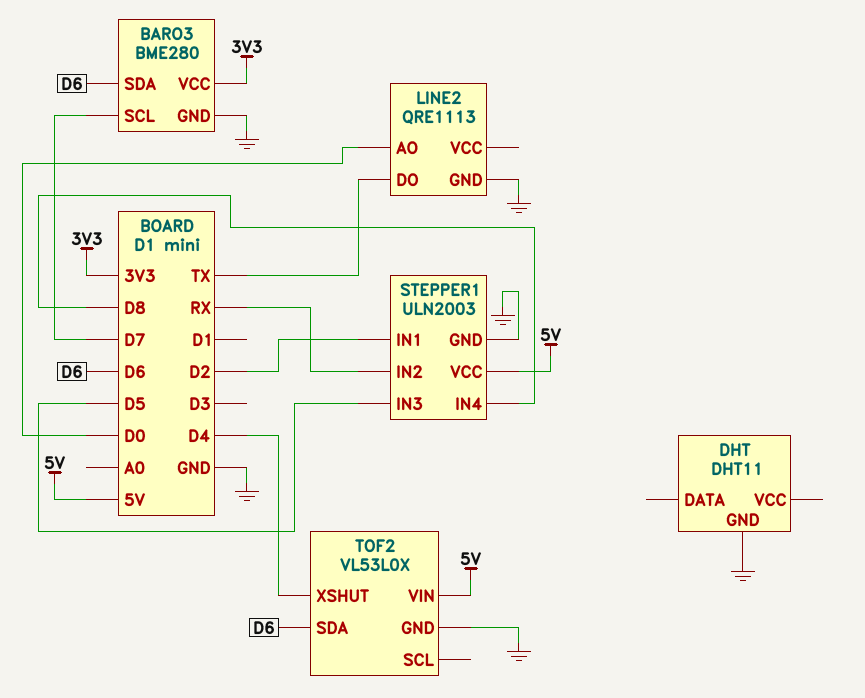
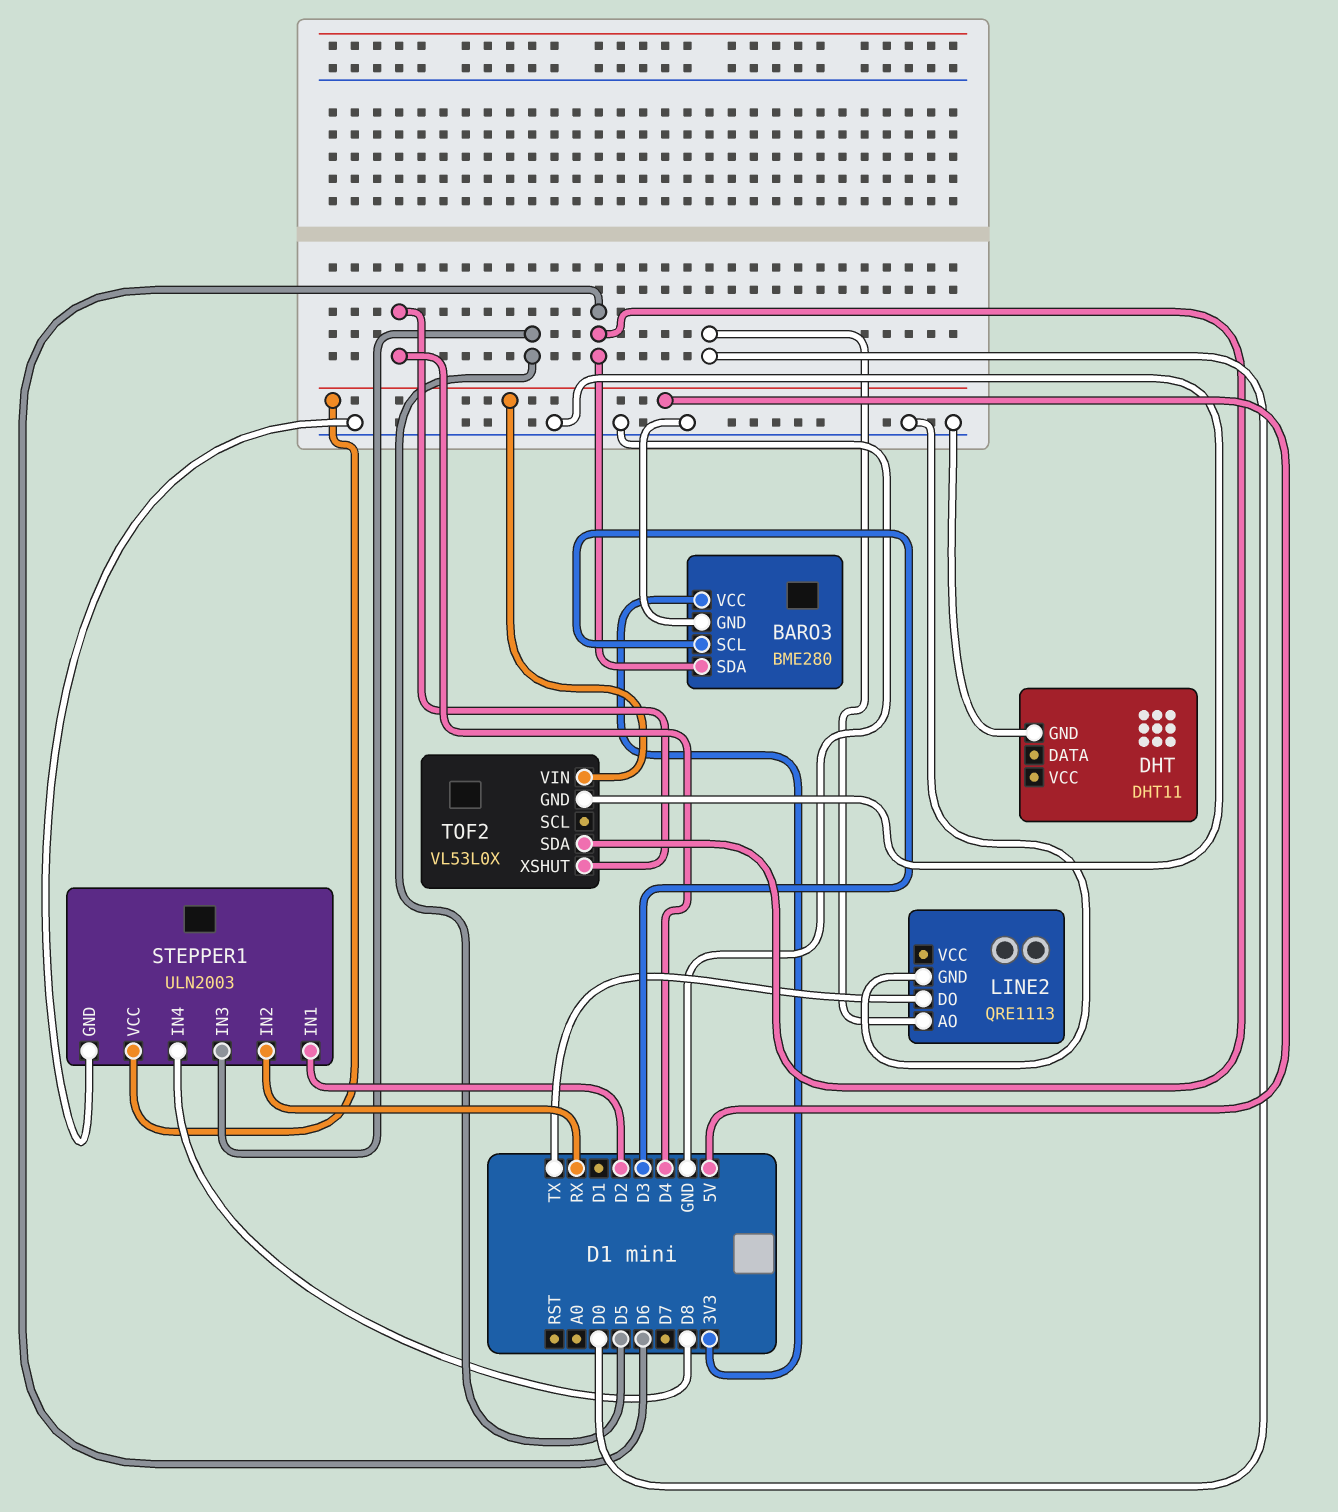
BARO3 pin SCL: D7 -> D3

